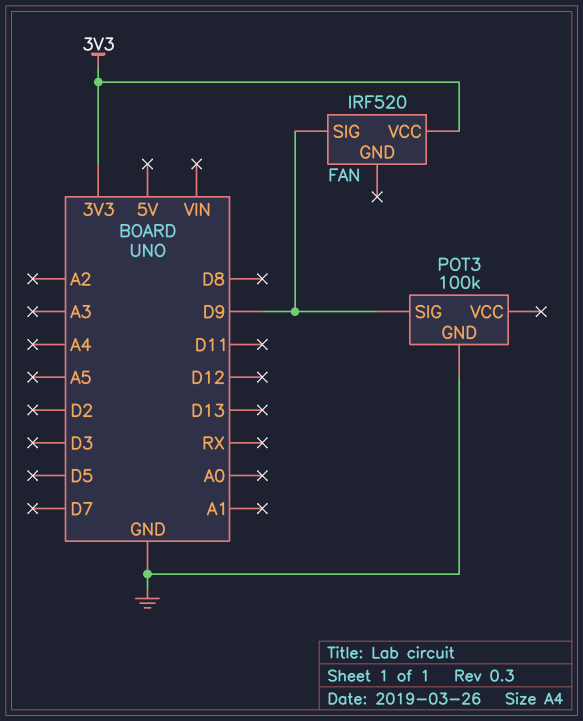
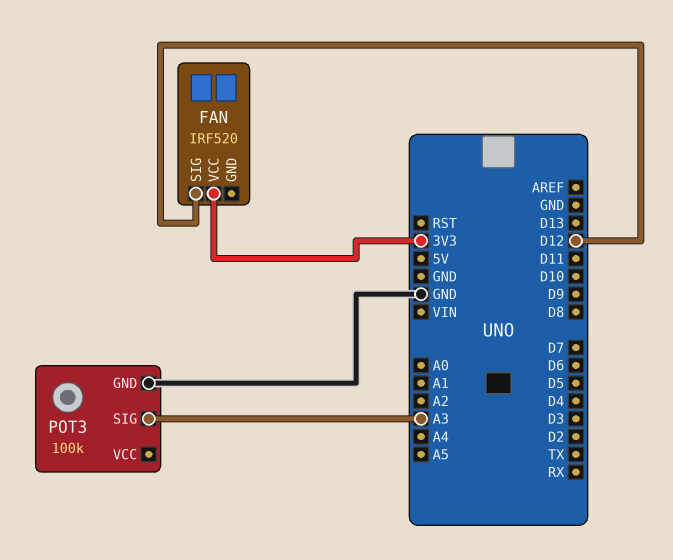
FAN pin SIG: D9 -> D12
POT3 pin SIG: D9 -> A3

